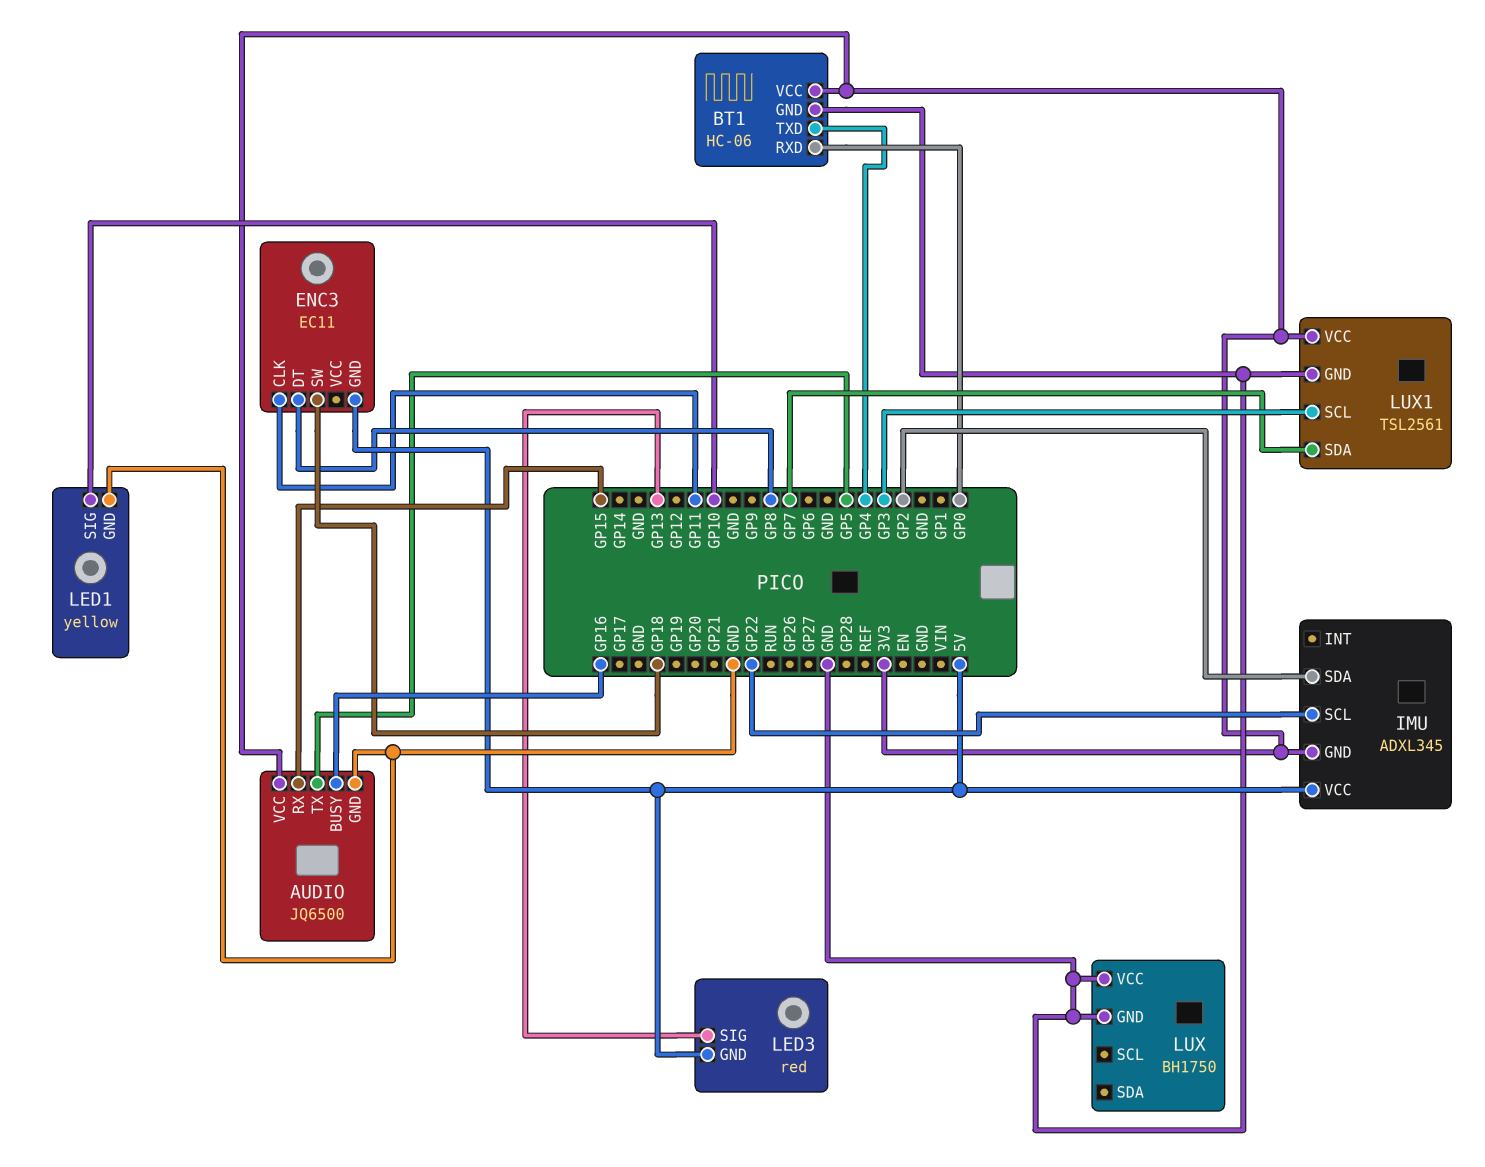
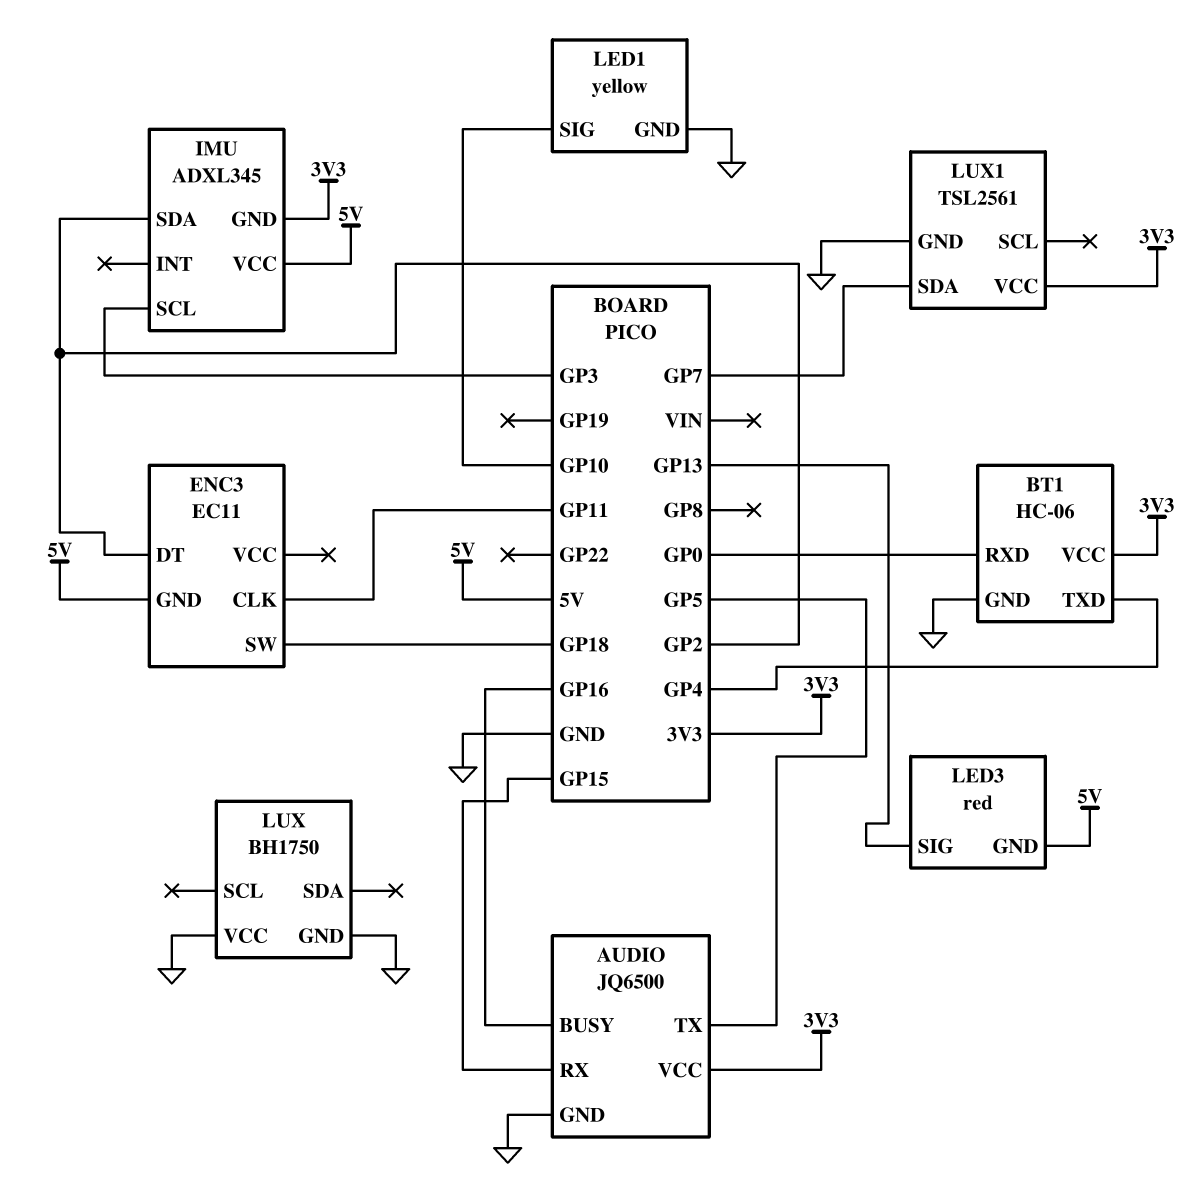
ENC3 pin DT: GP8 -> GP2
IMU pin SCL: GP22 -> GP3
LUX1 pin SCL: GP3 -> none

